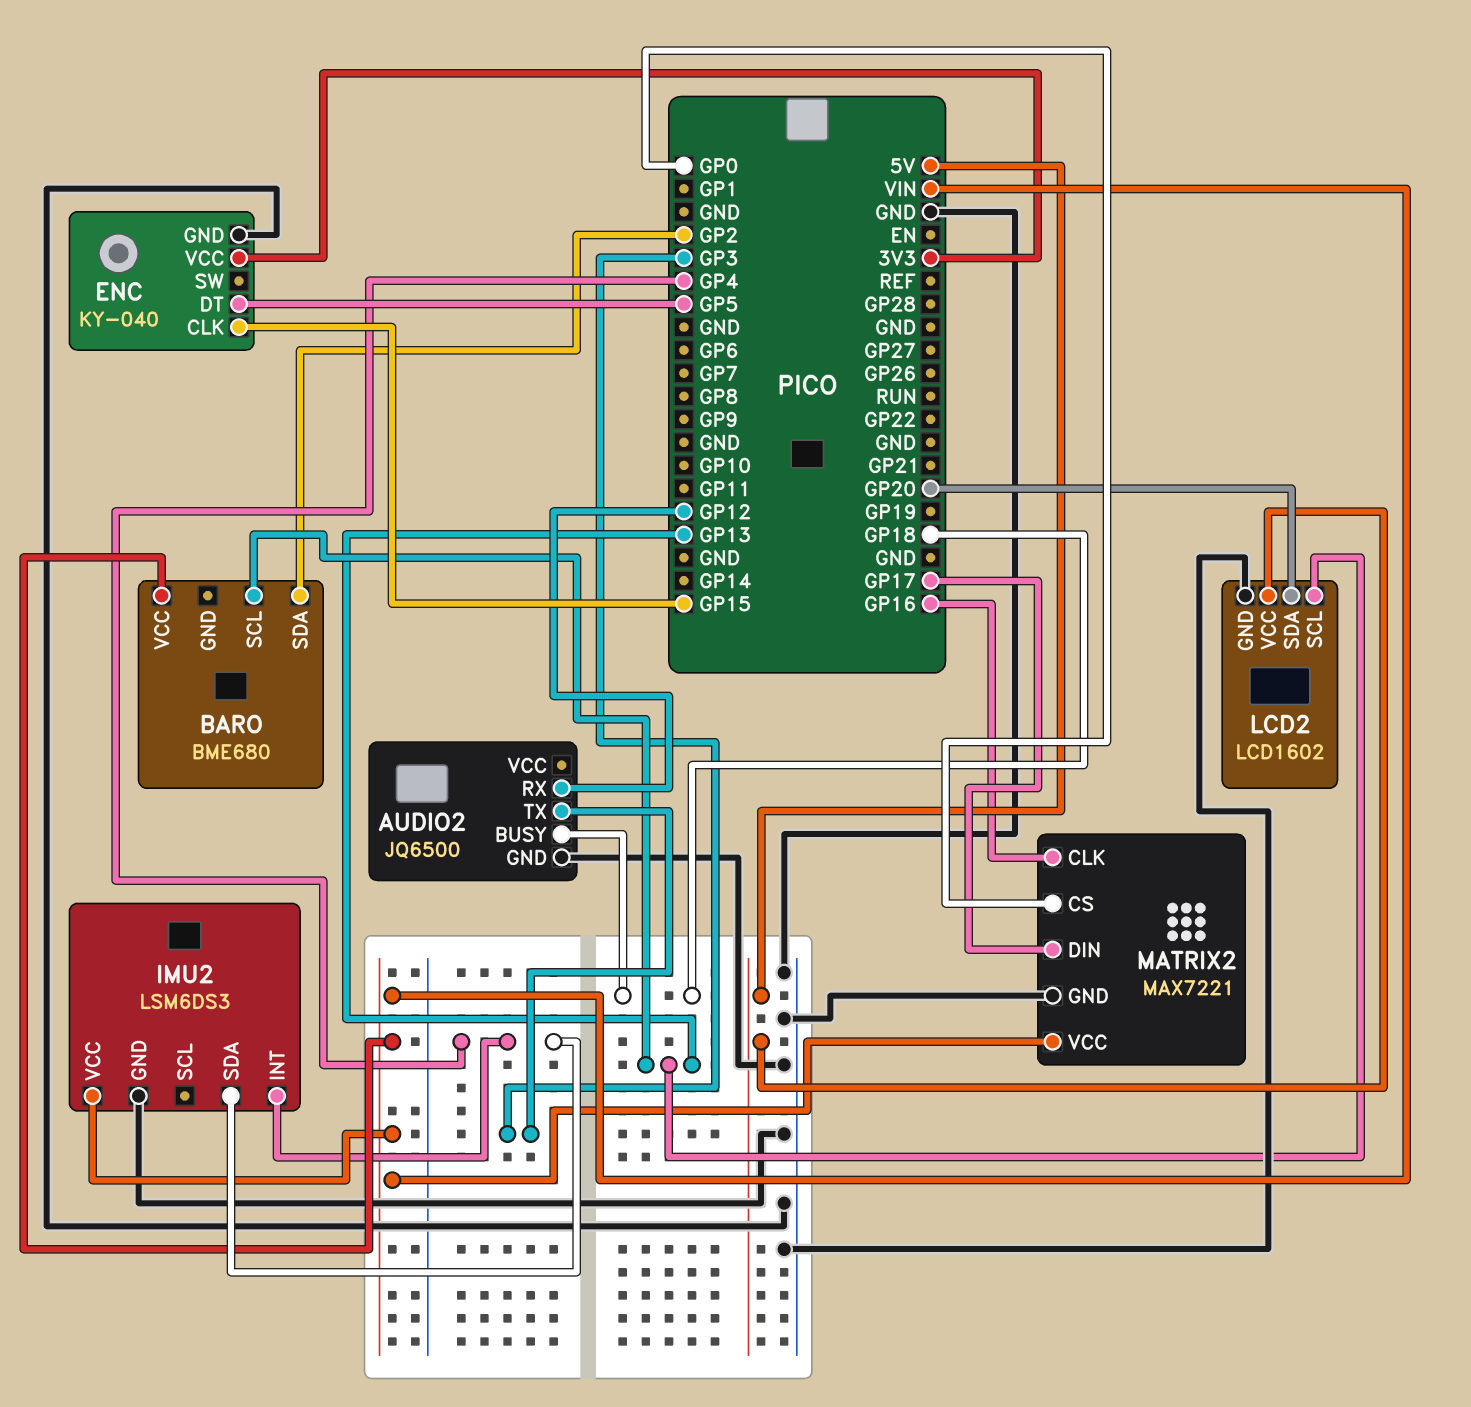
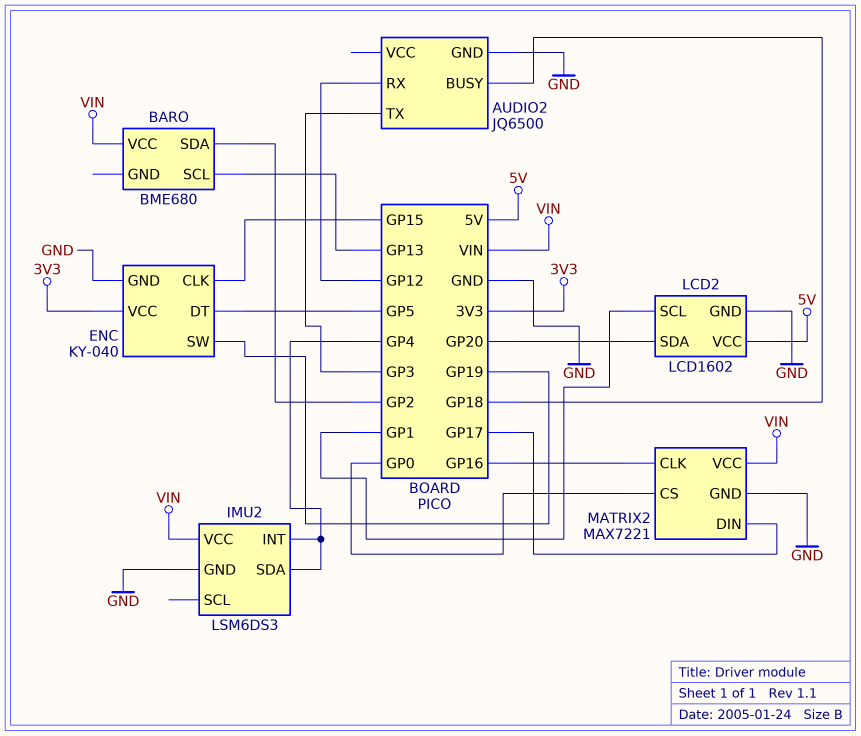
ENC pin SW: none -> GP19
LCD2 pin SCL: GP13 -> GP1

